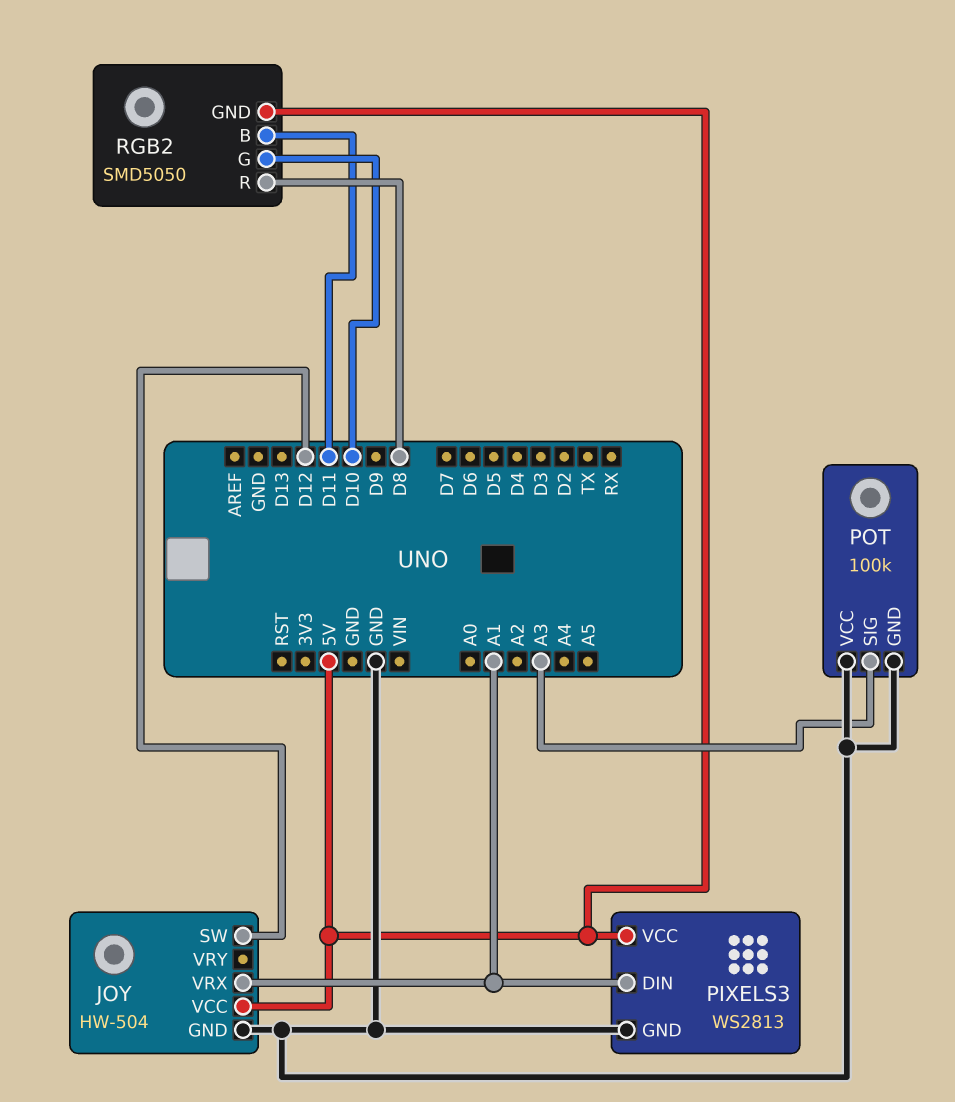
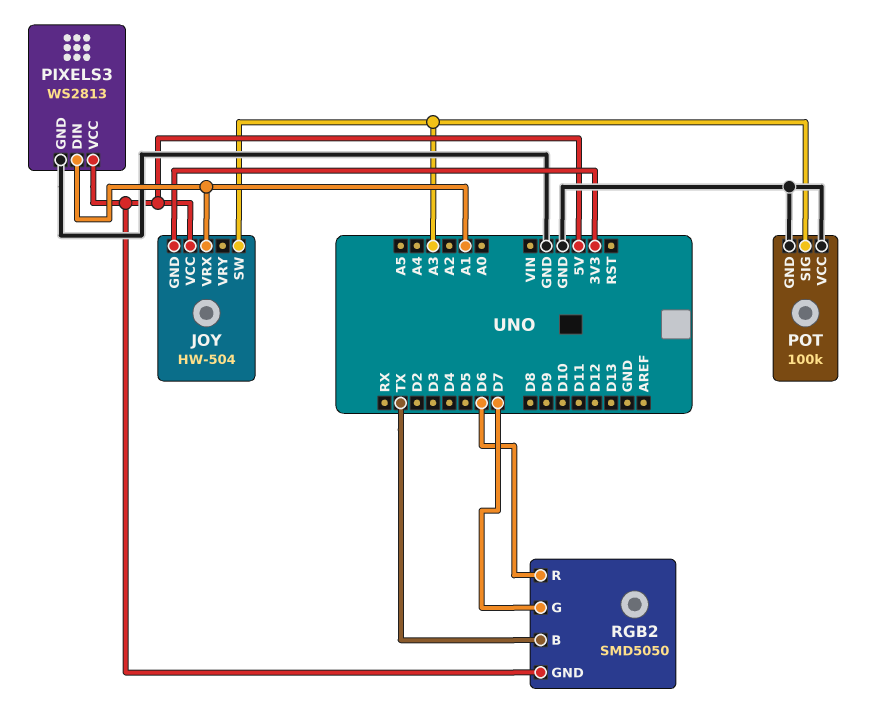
JOY pin GND: GND -> 3V3
JOY pin SW: D12 -> A3
RGB2 pin B: D11 -> TX
RGB2 pin G: D10 -> D7
RGB2 pin R: D8 -> D6

